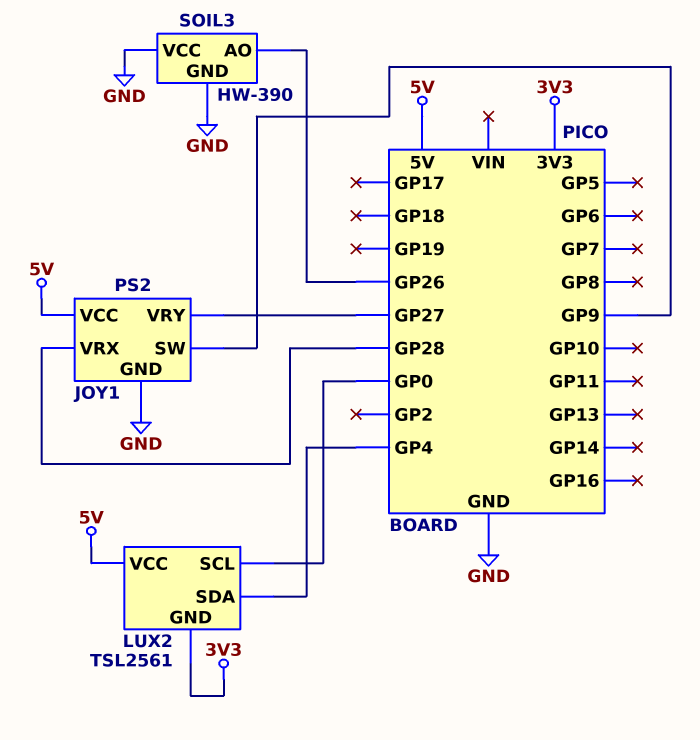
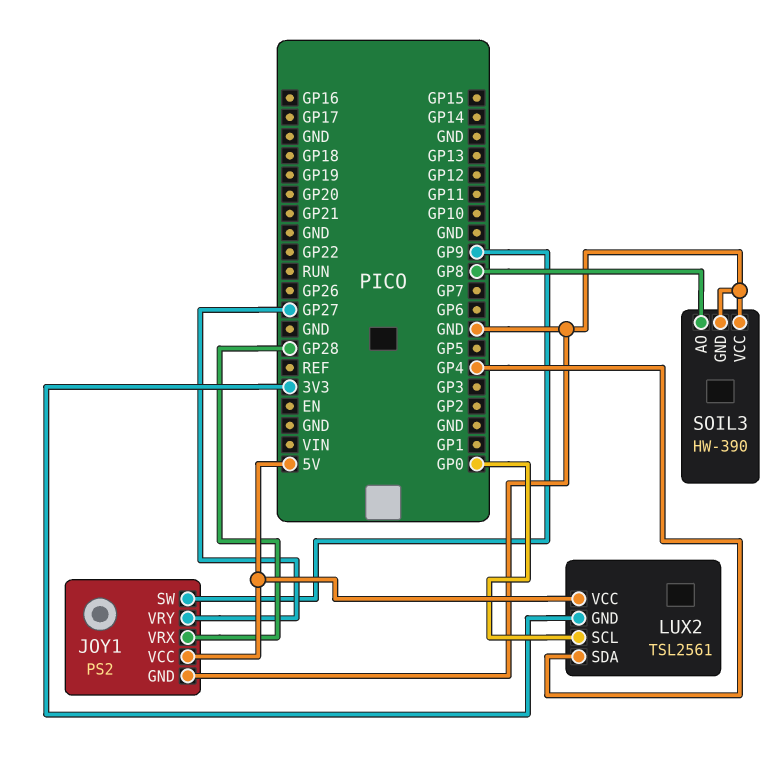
SOIL3 pin AO: GP26 -> GP8

